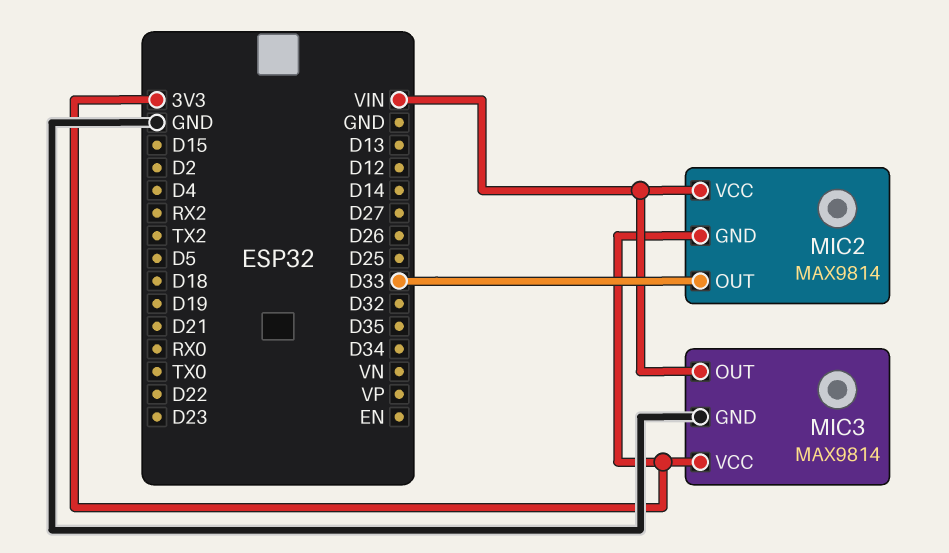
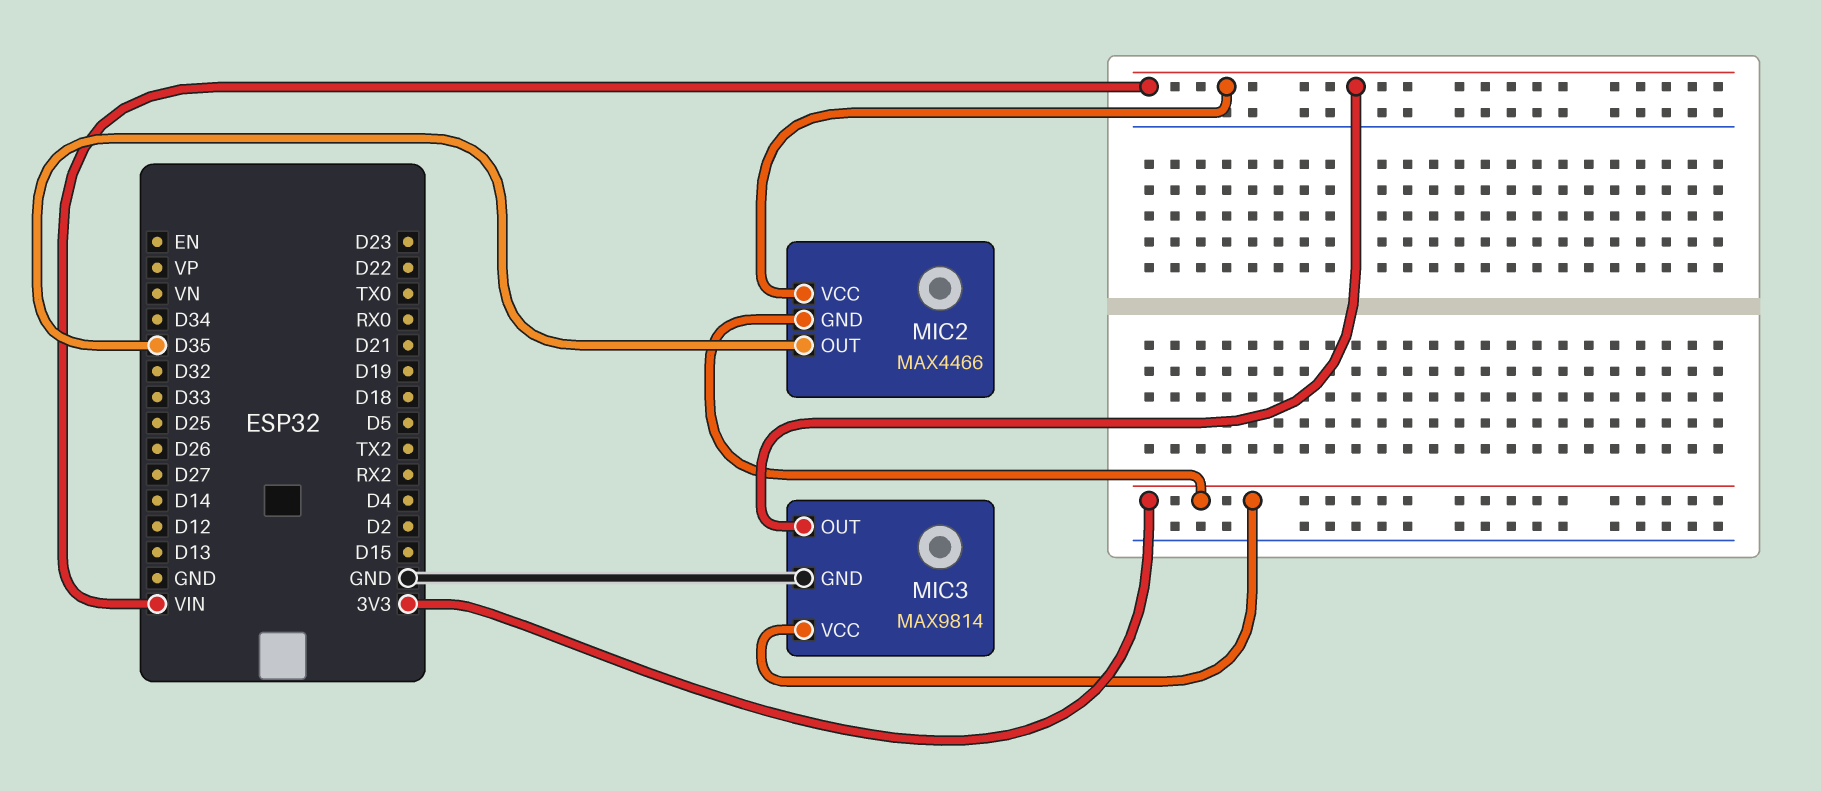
MIC2: MAX9814 -> MAX4466
MIC2 pin OUT: D33 -> D35

